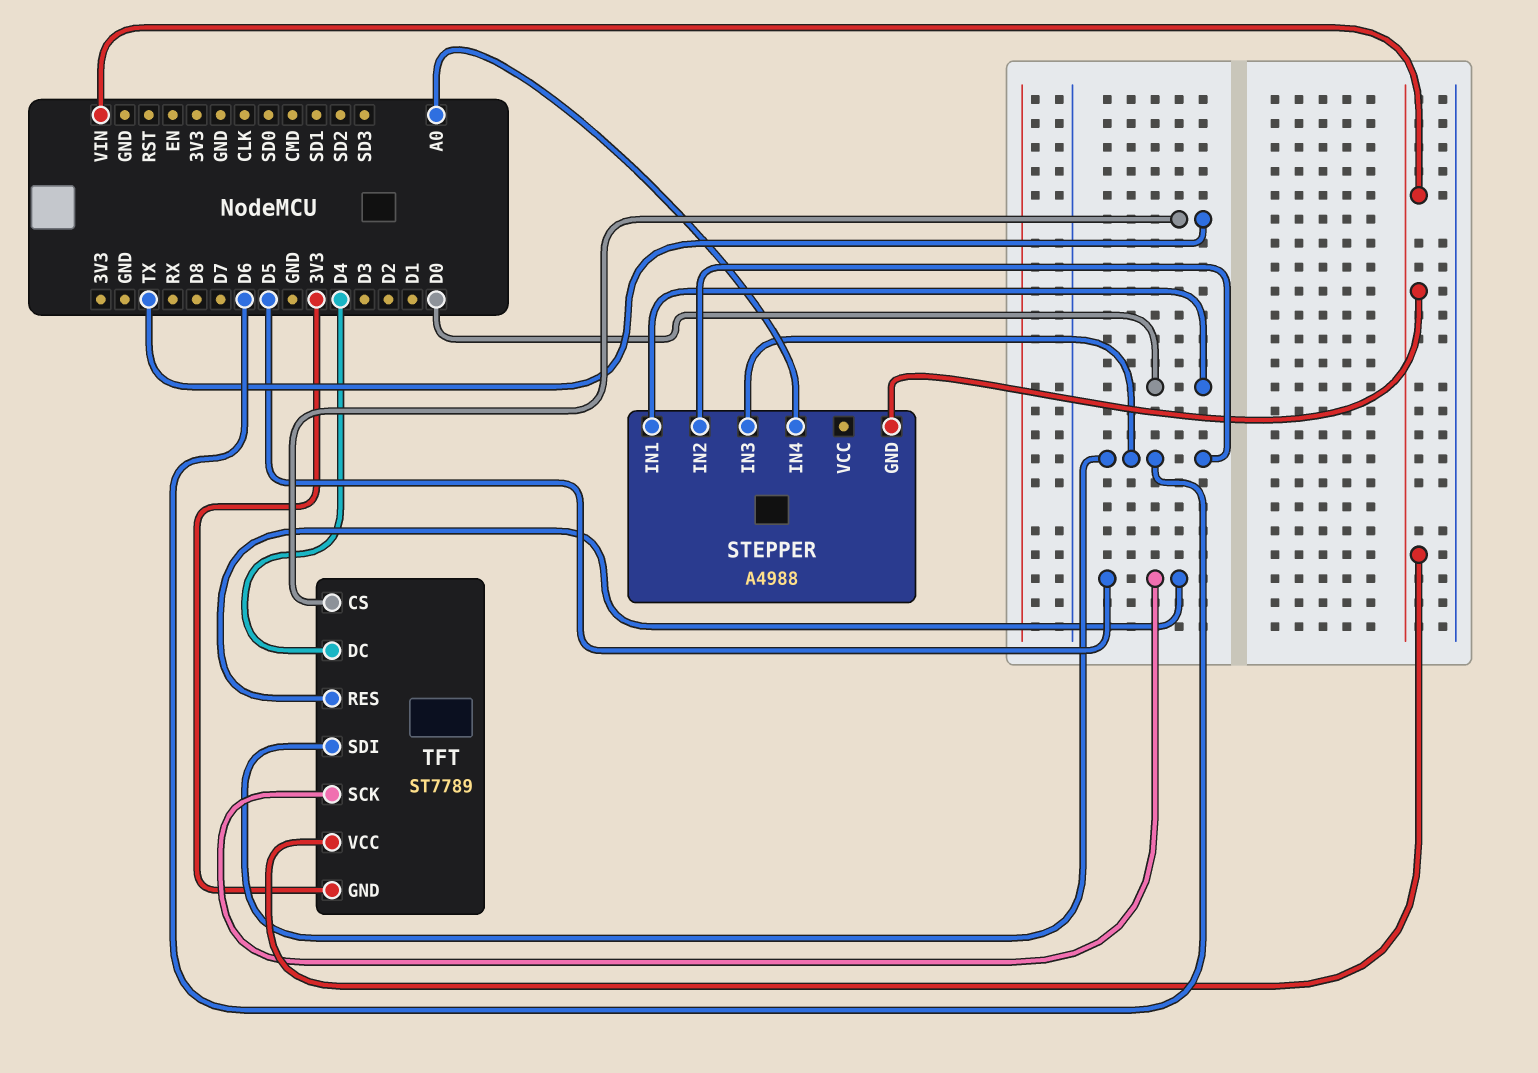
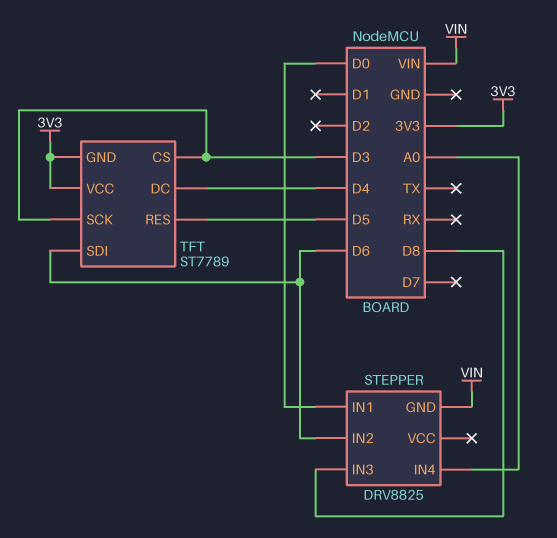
STEPPER: A4988 -> DRV8825
STEPPER pin IN3: D6 -> D8
TFT pin CS: TX -> D3
TFT pin SCK: D5 -> D3
TFT pin VCC: VIN -> 3V3

